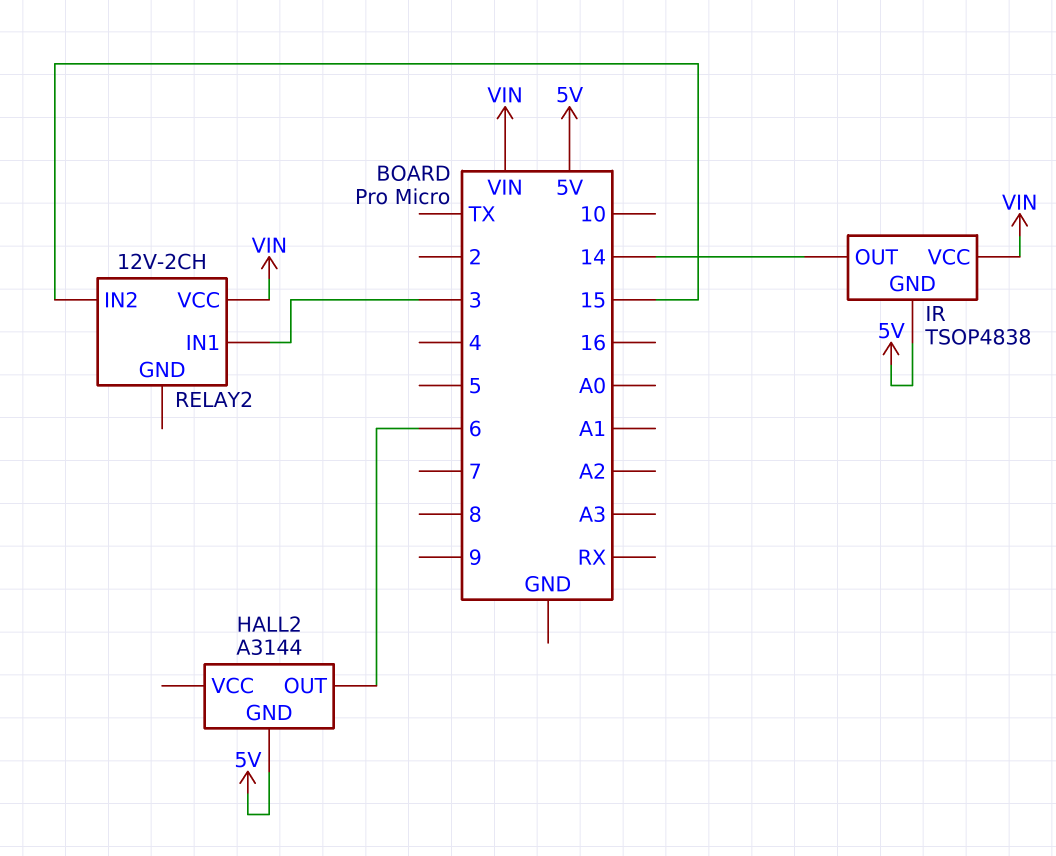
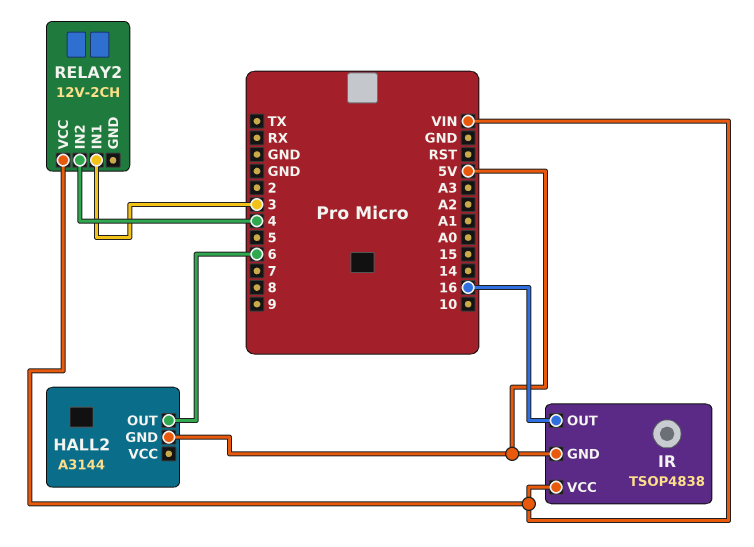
IR pin OUT: 14 -> 16
RELAY2 pin IN2: 15 -> 4

